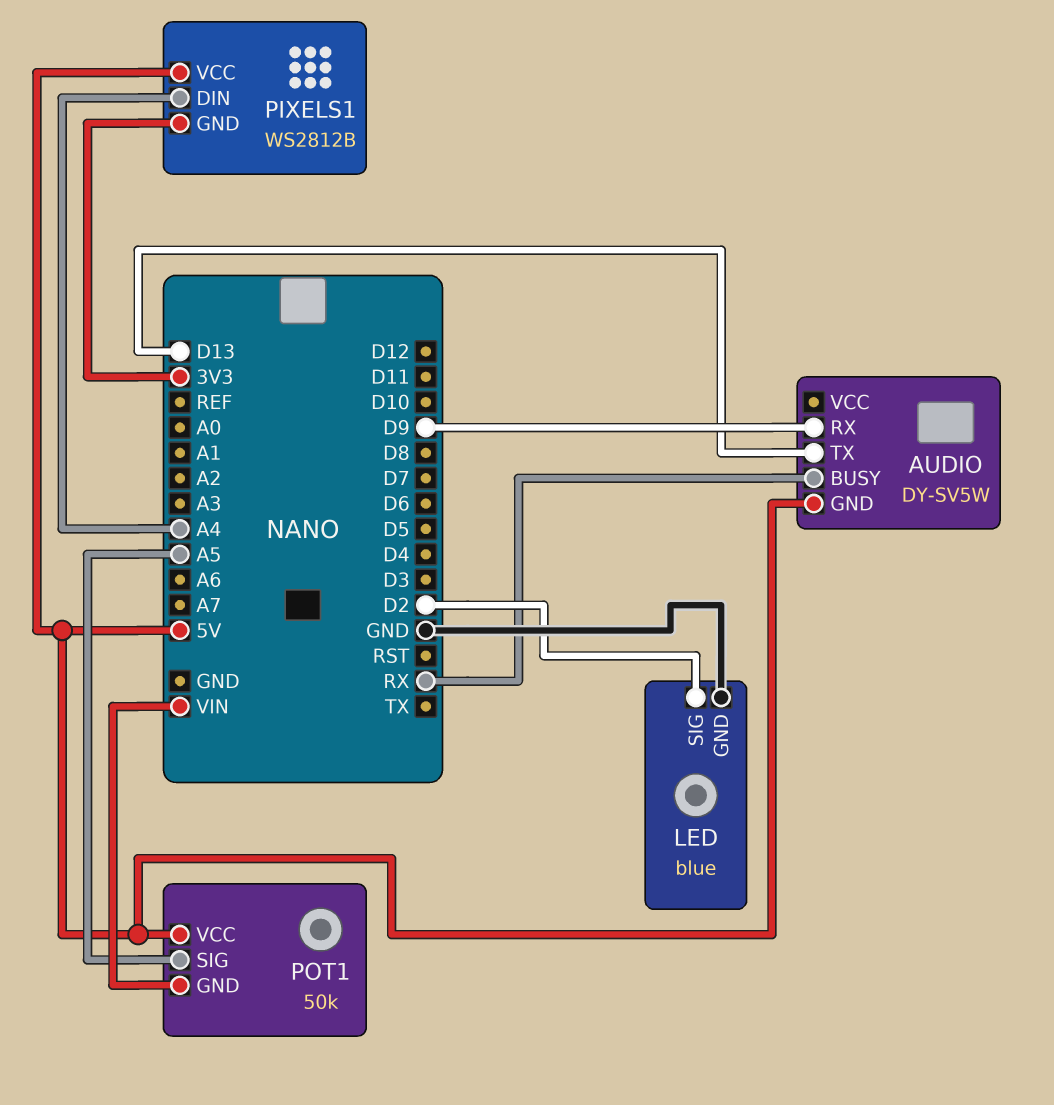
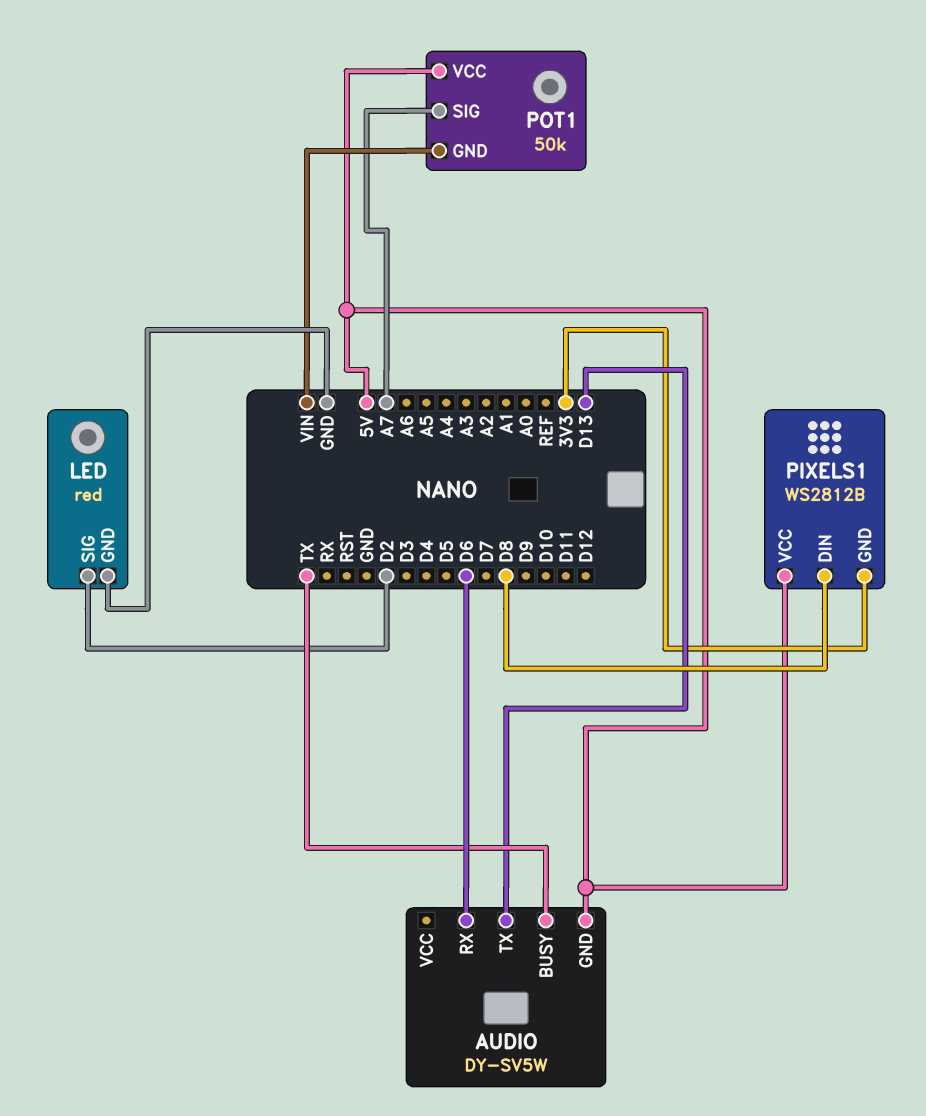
AUDIO pin BUSY: RX -> TX
AUDIO pin RX: D9 -> D6
LED: blue -> red
PIXELS1 pin DIN: A4 -> D8
POT1 pin SIG: A5 -> A7

